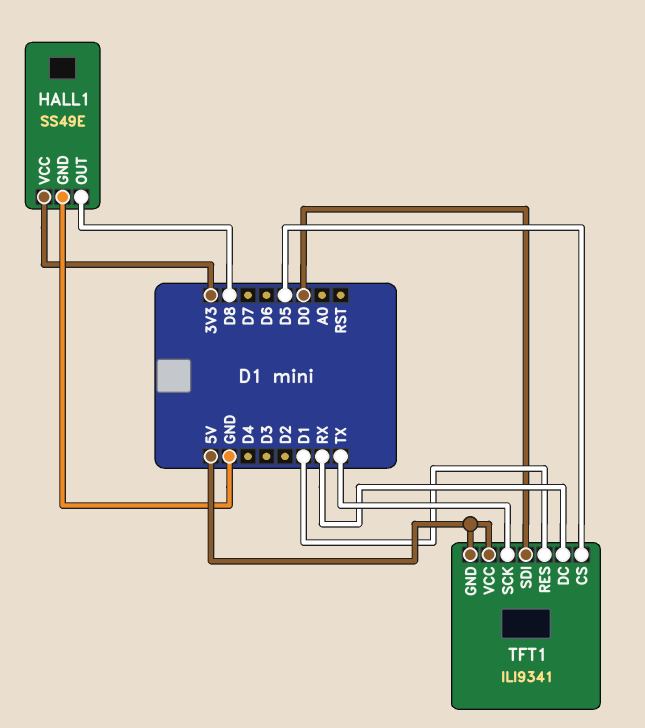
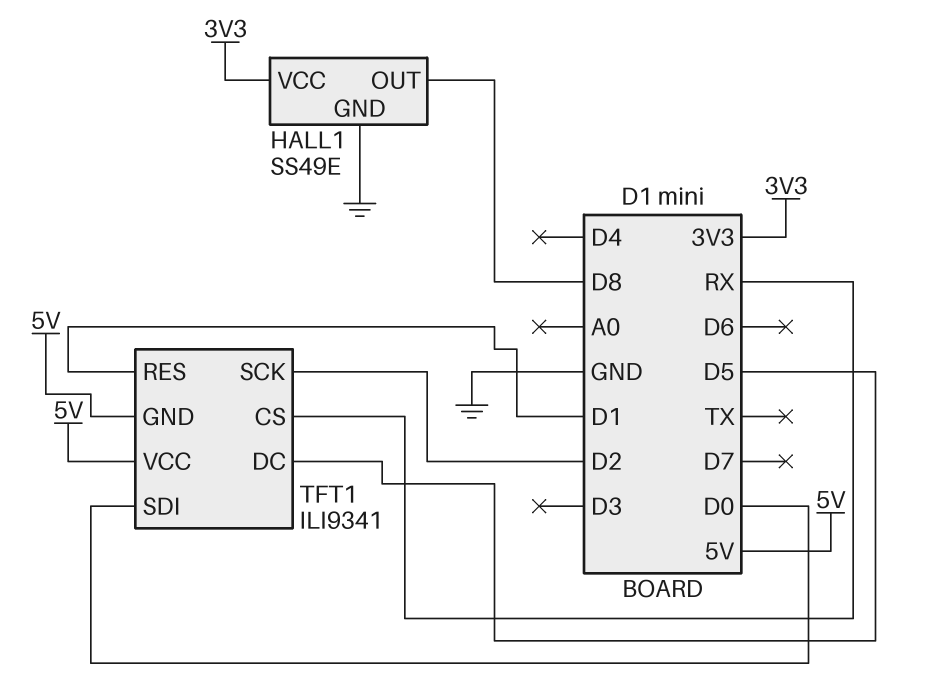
TFT1 pin CS: D5 -> RX
TFT1 pin DC: RX -> D5
TFT1 pin SCK: TX -> D2

